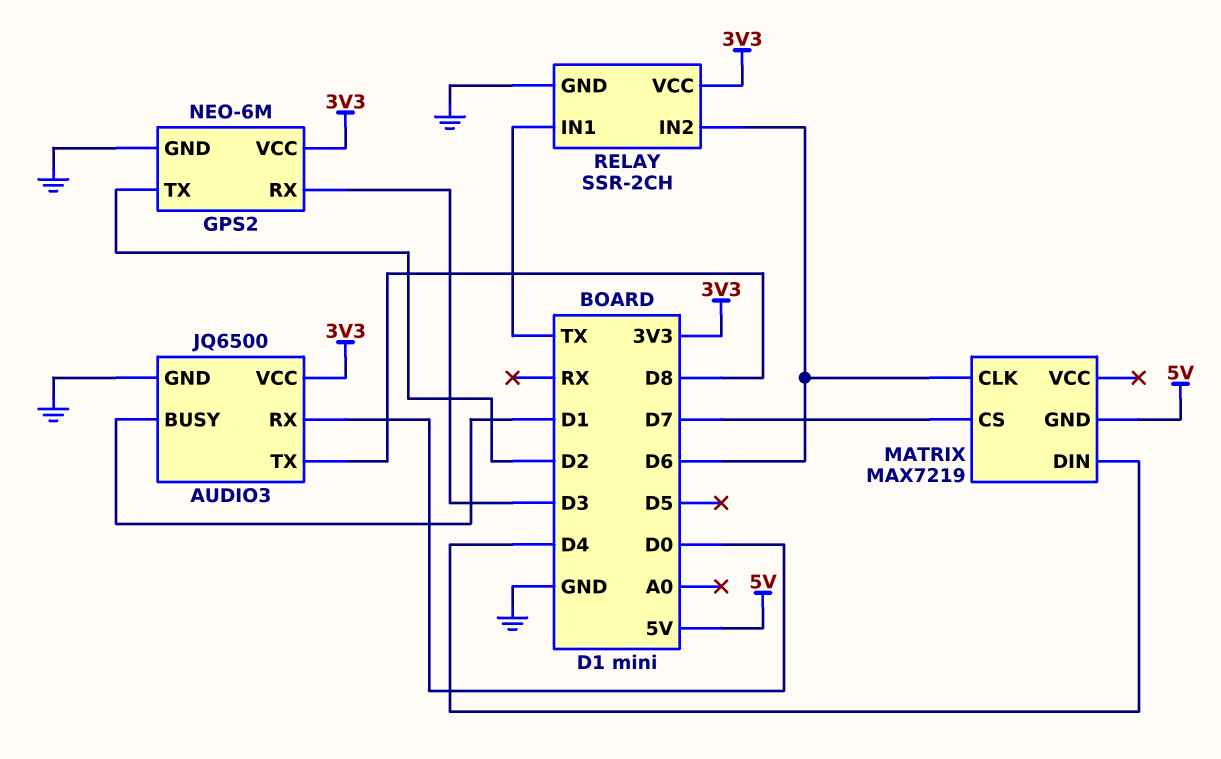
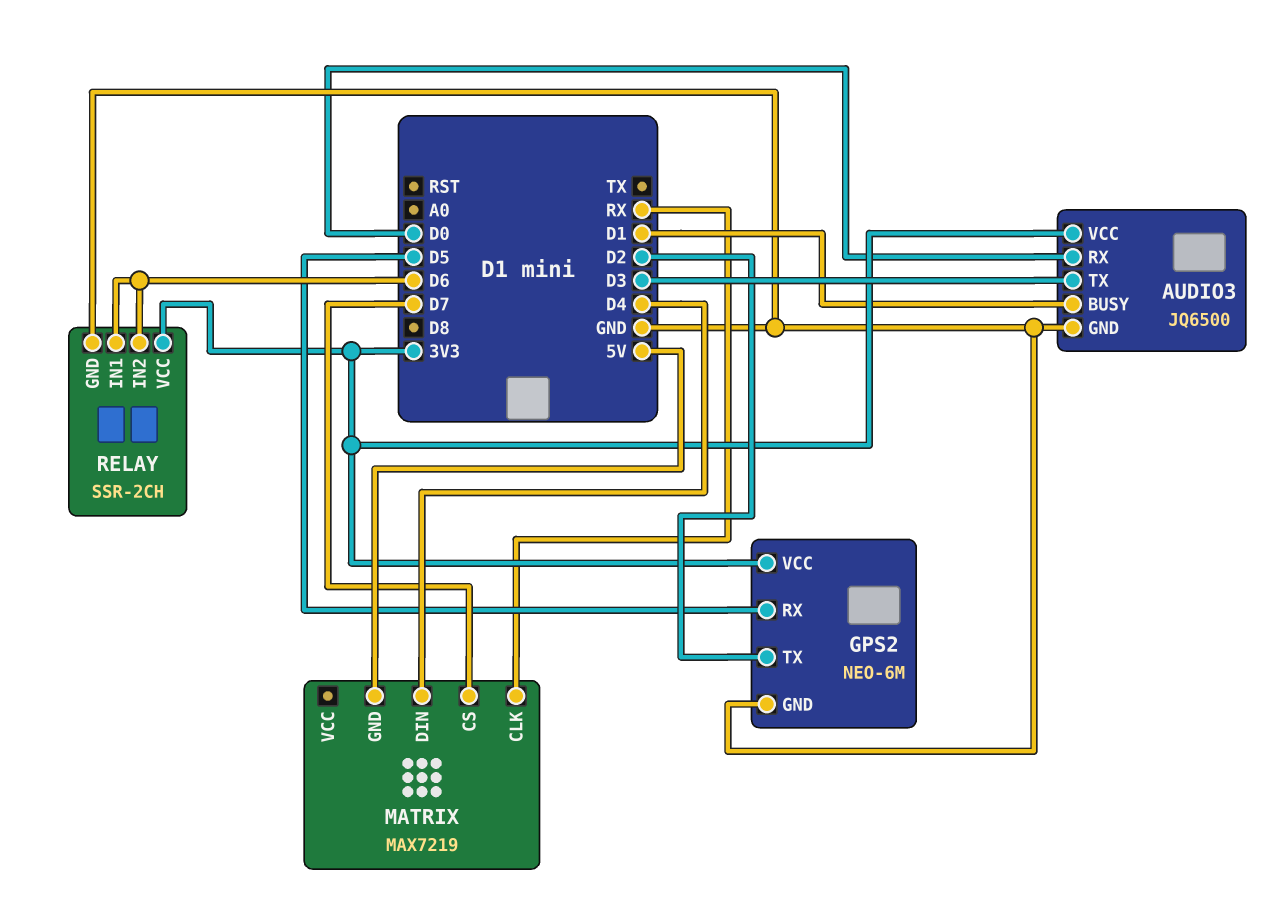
AUDIO3 pin TX: D8 -> D3
GPS2 pin RX: D3 -> D5
MATRIX pin CLK: D6 -> RX
RELAY pin IN1: TX -> D6

